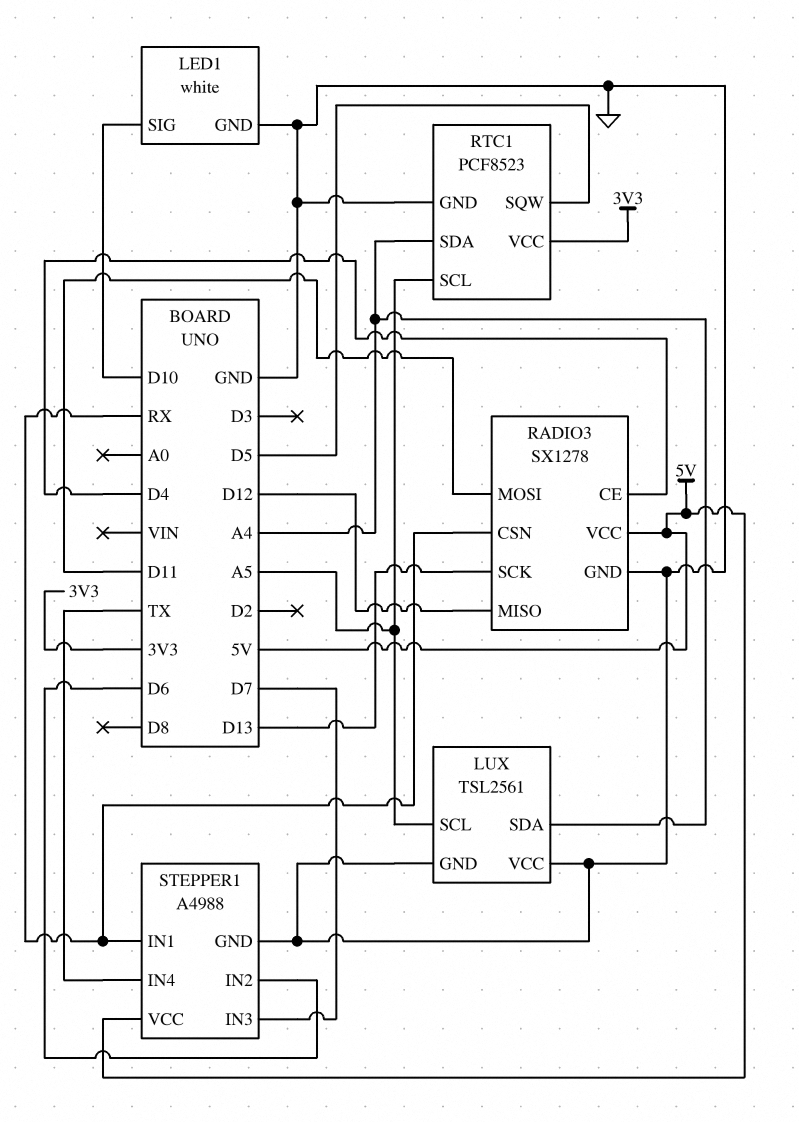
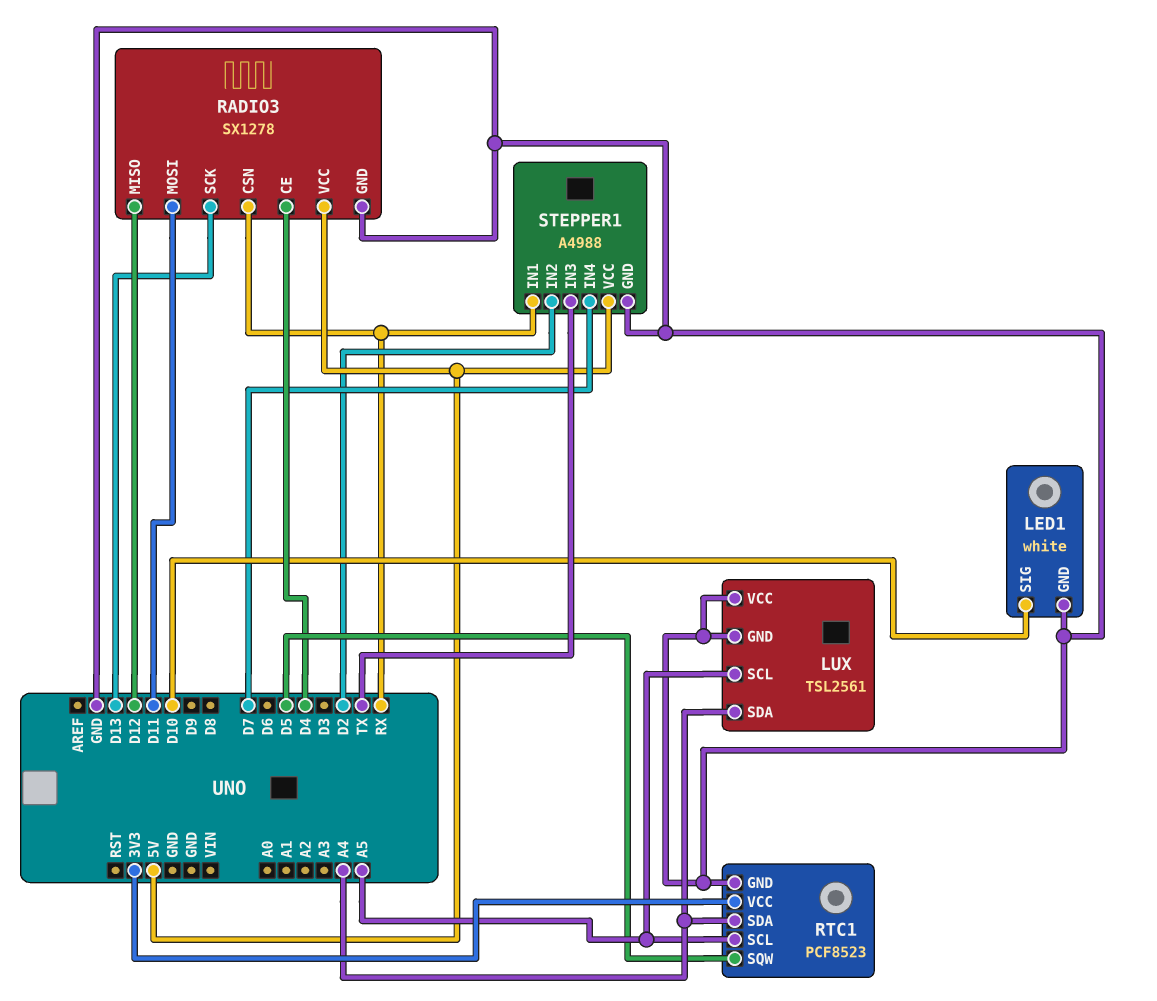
STEPPER1 pin IN2: D6 -> D2
STEPPER1 pin IN3: D7 -> TX
STEPPER1 pin IN4: TX -> D7

